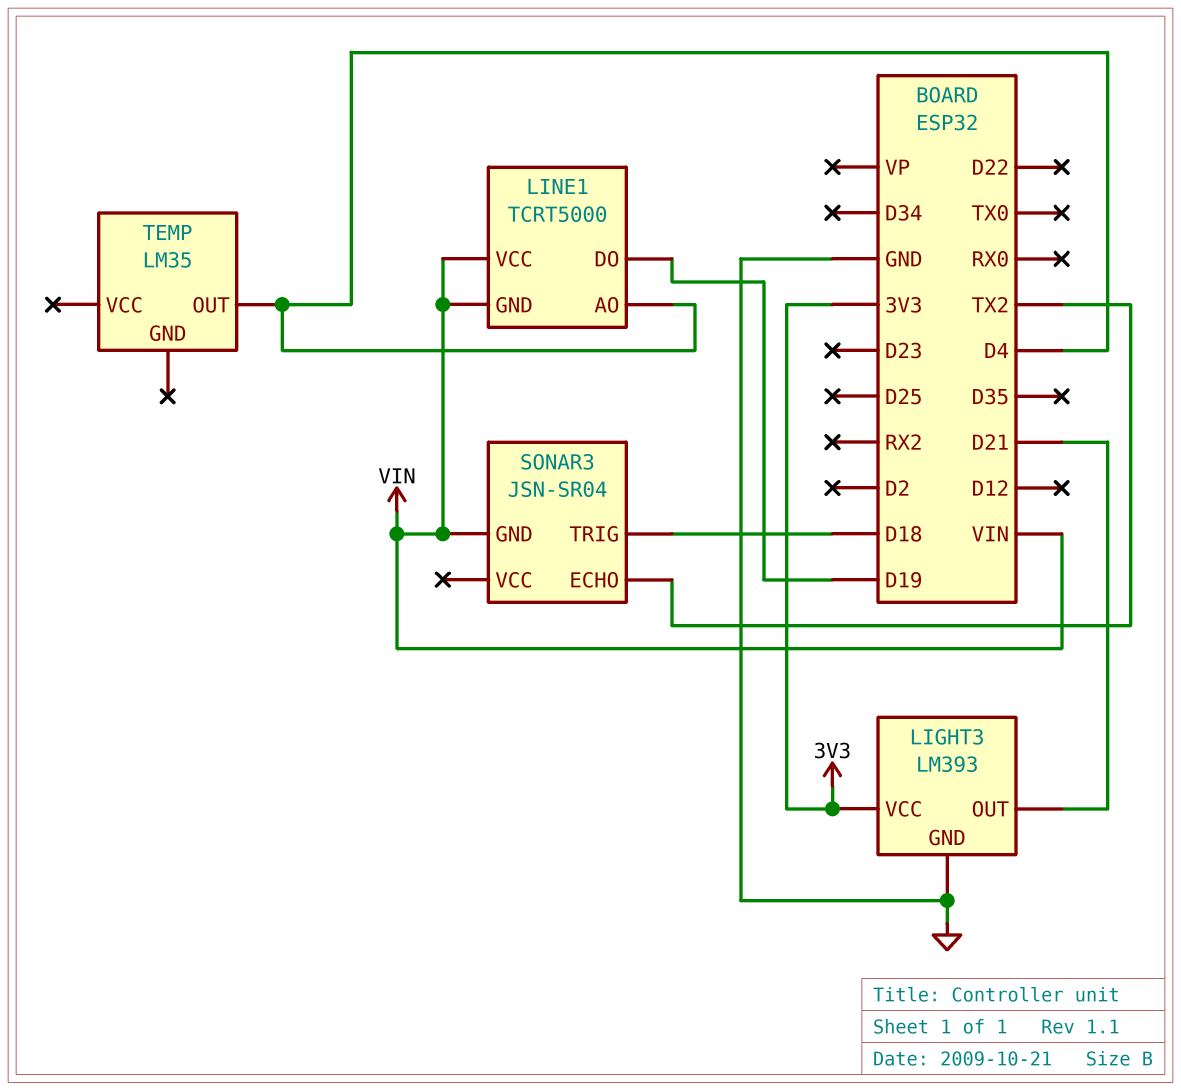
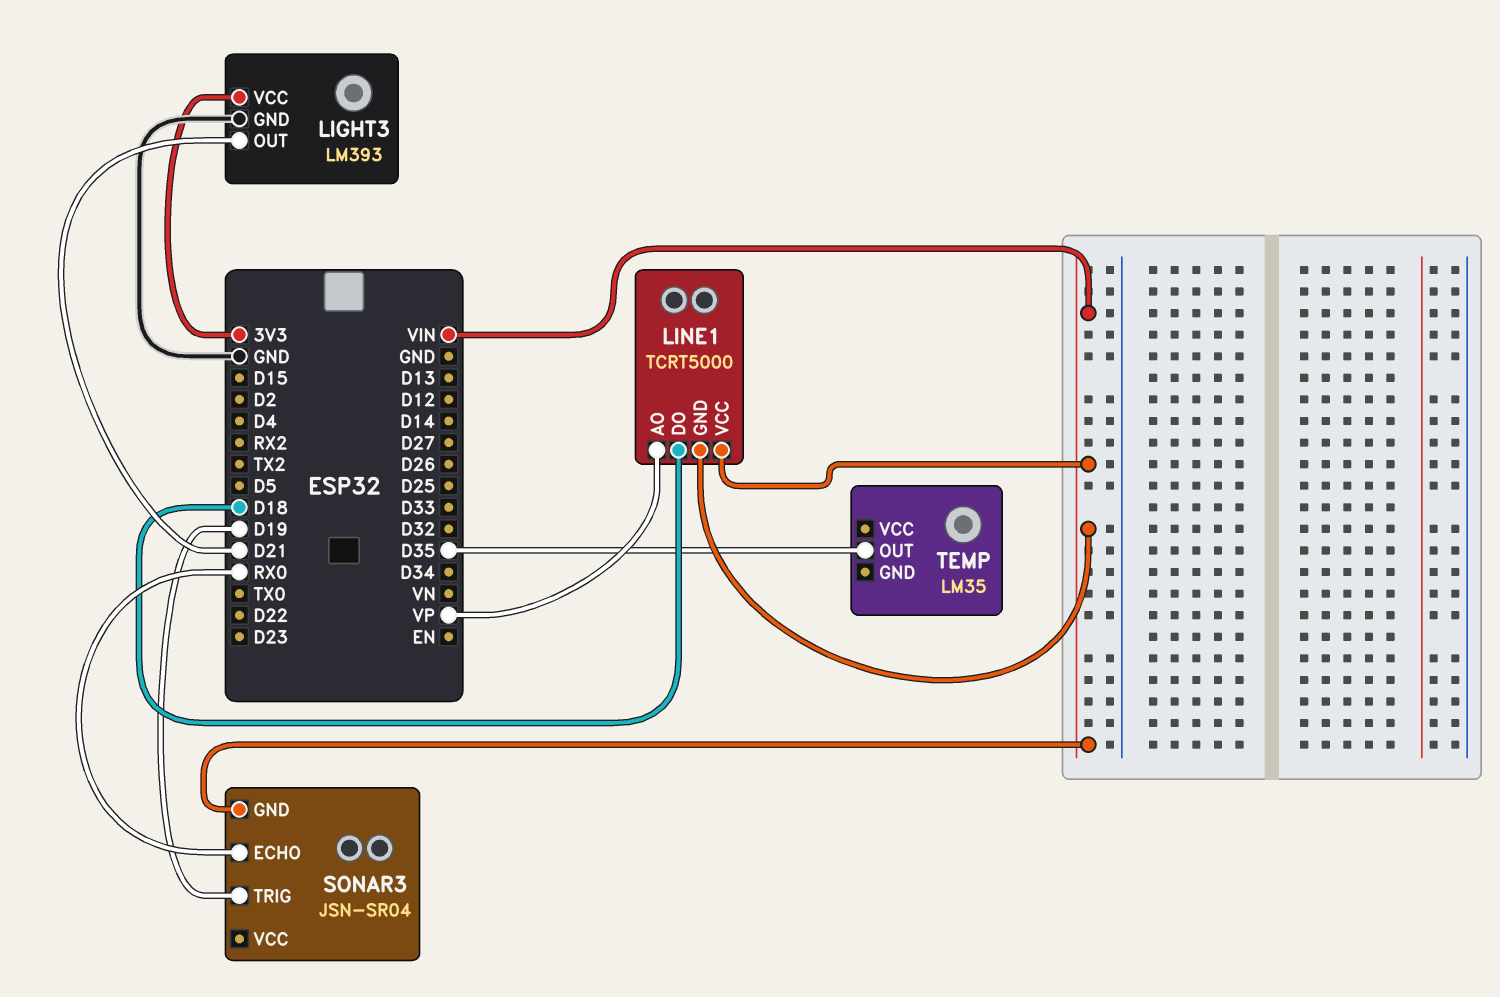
LINE1 pin AO: D4 -> VP
LINE1 pin DO: D19 -> D18
SONAR3 pin ECHO: TX2 -> RX0
SONAR3 pin TRIG: D18 -> D19
TEMP pin OUT: D4 -> D35

